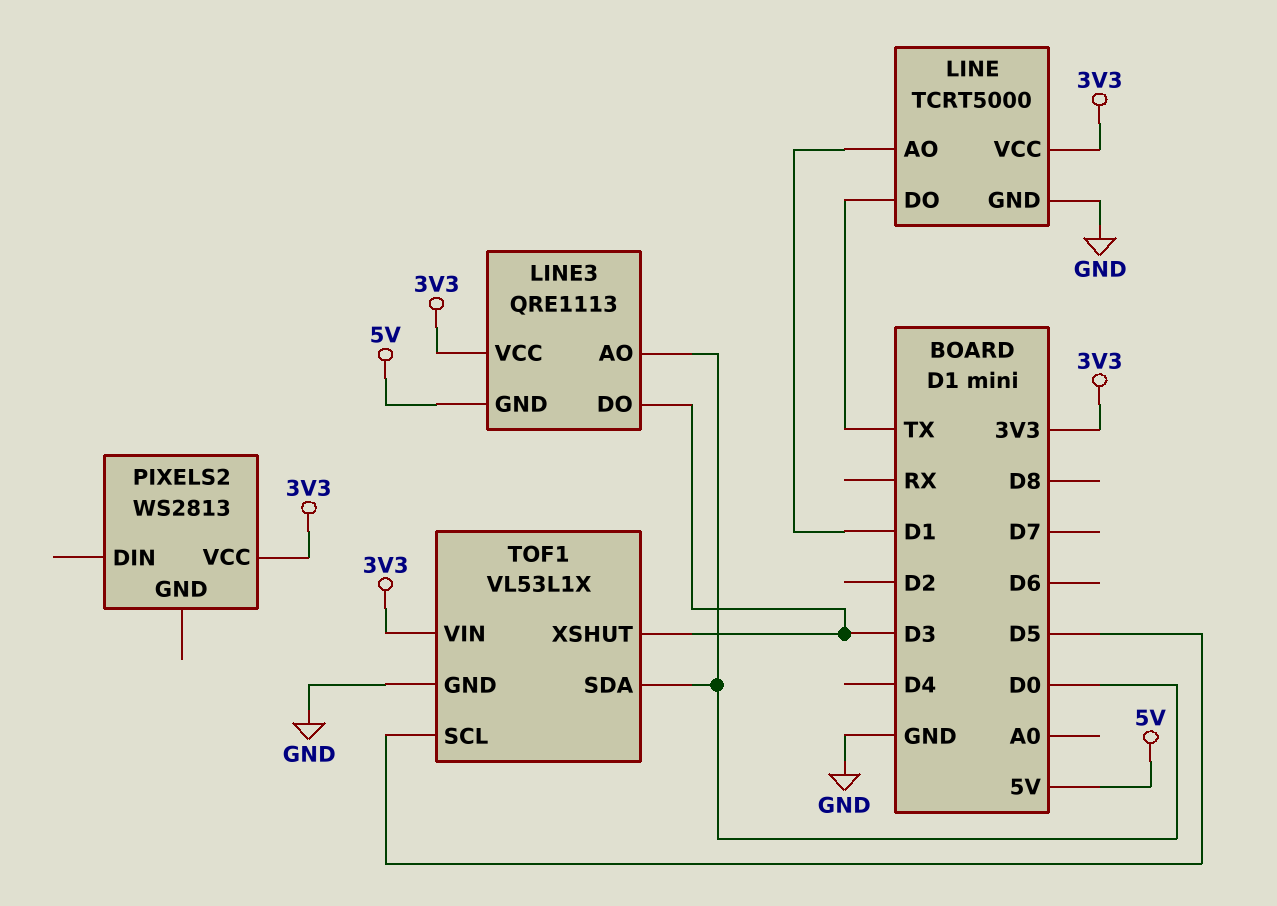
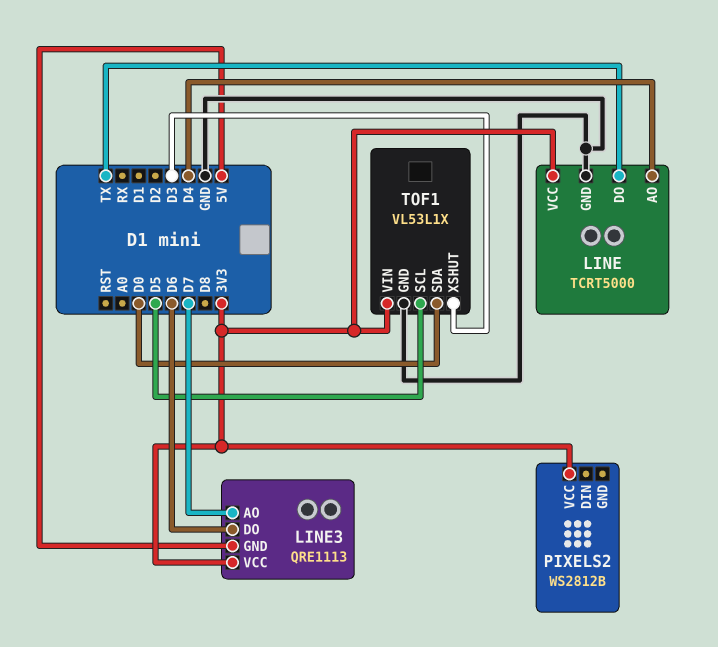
LINE pin AO: D1 -> D4
LINE3 pin AO: D0 -> D7
LINE3 pin DO: D3 -> D6
PIXELS2: WS2813 -> WS2812B

